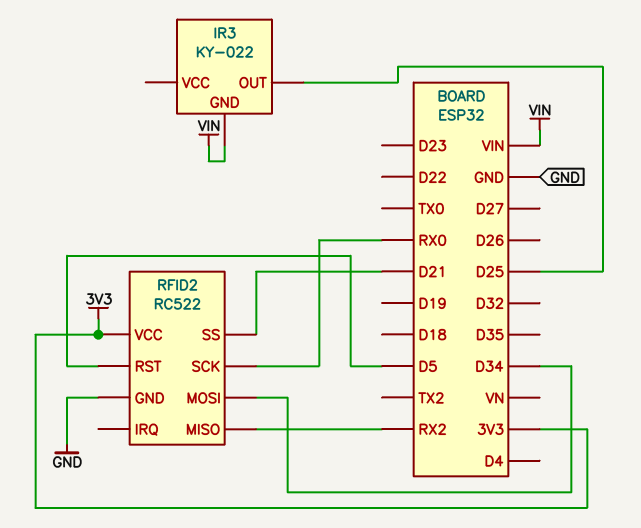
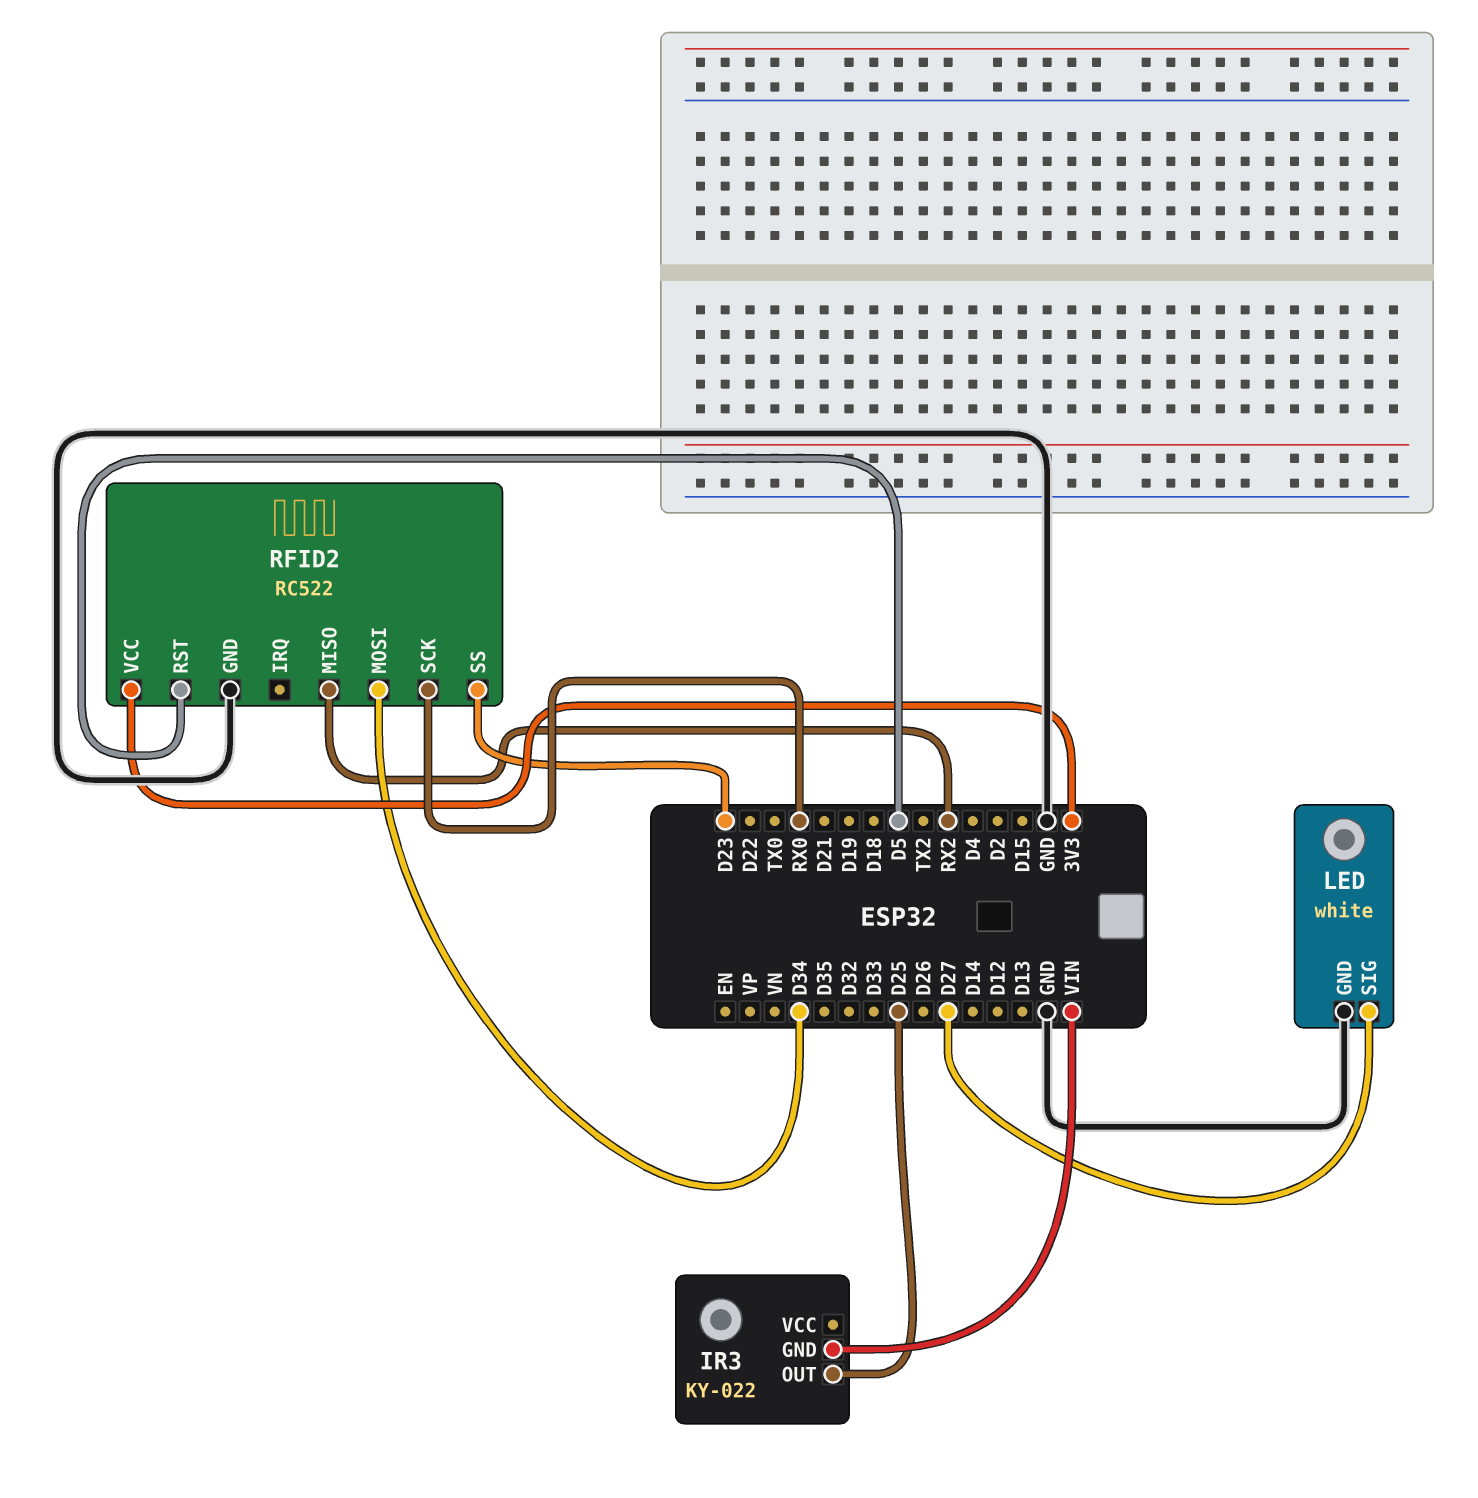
LED: none -> white
LED pin GND: none -> GND
LED pin SIG: none -> D27
RFID2 pin SS: D21 -> D23

